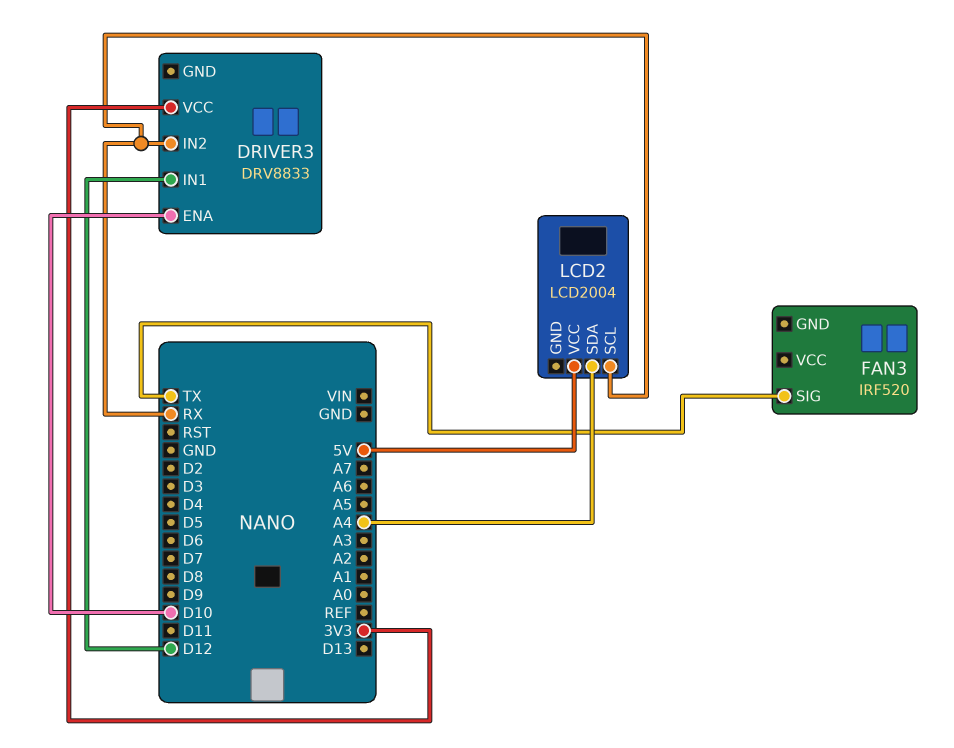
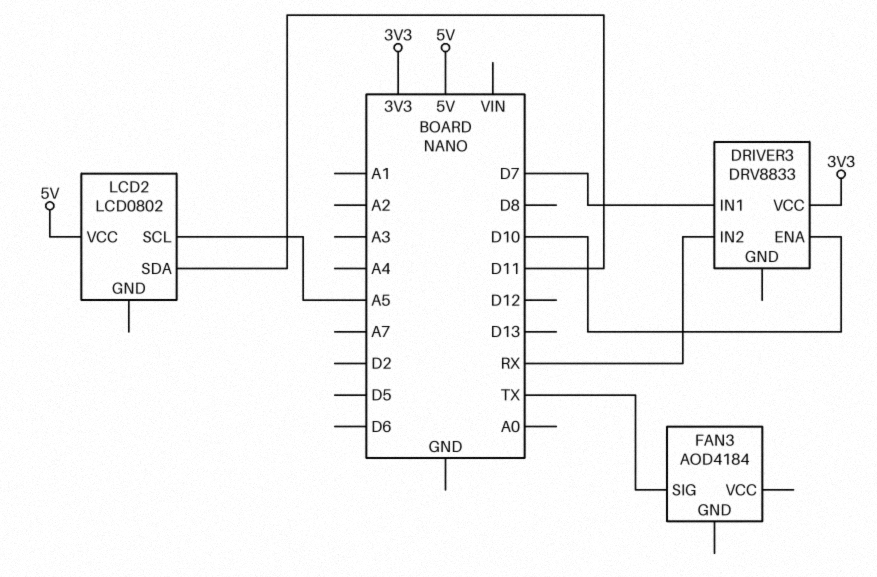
DRIVER3 pin IN1: D12 -> D7
FAN3: IRF520 -> AOD4184
LCD2: LCD2004 -> LCD0802
LCD2 pin SCL: RX -> A5
LCD2 pin SDA: A4 -> D11

